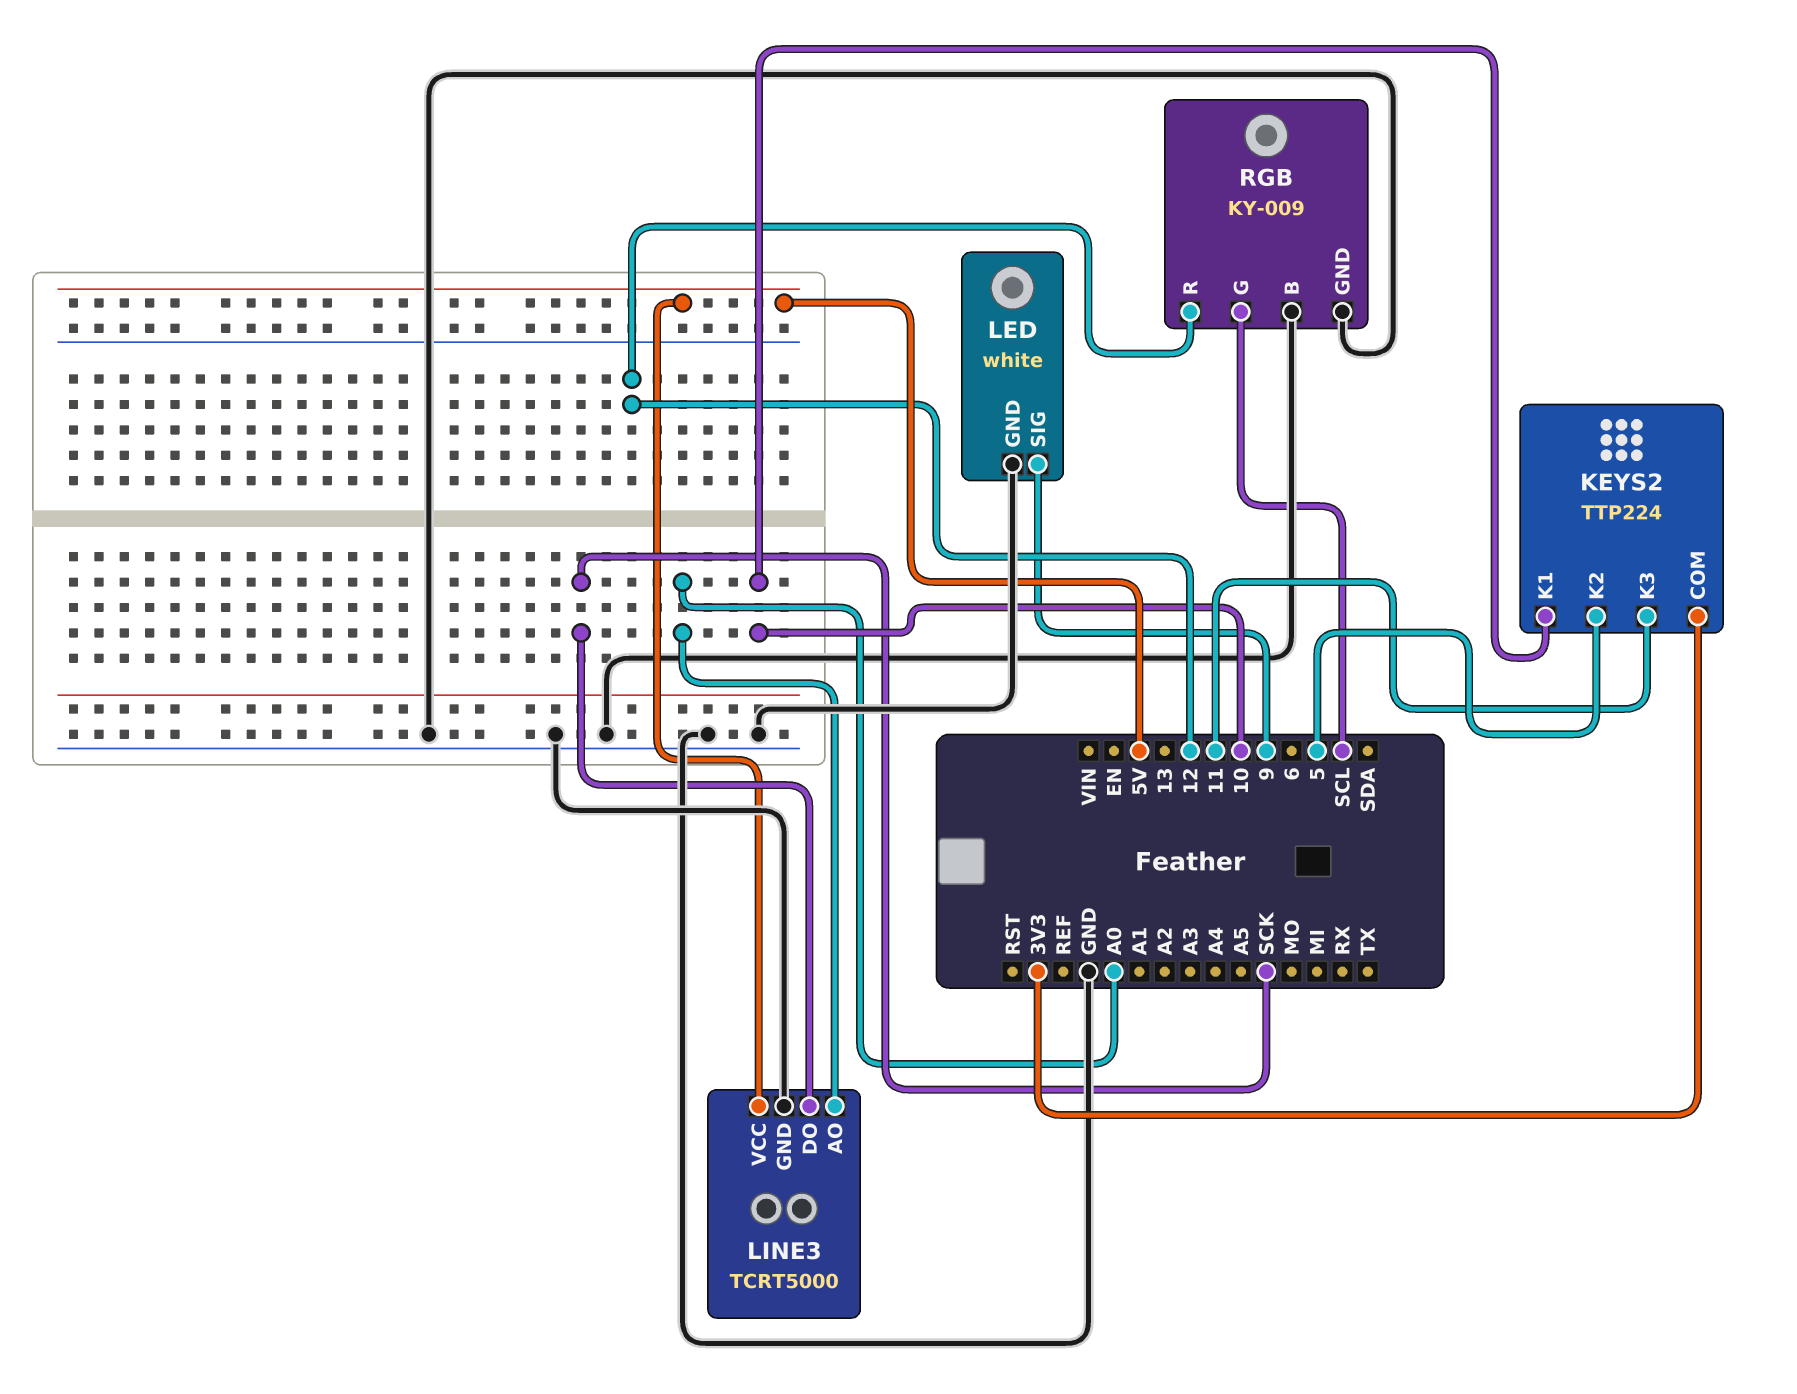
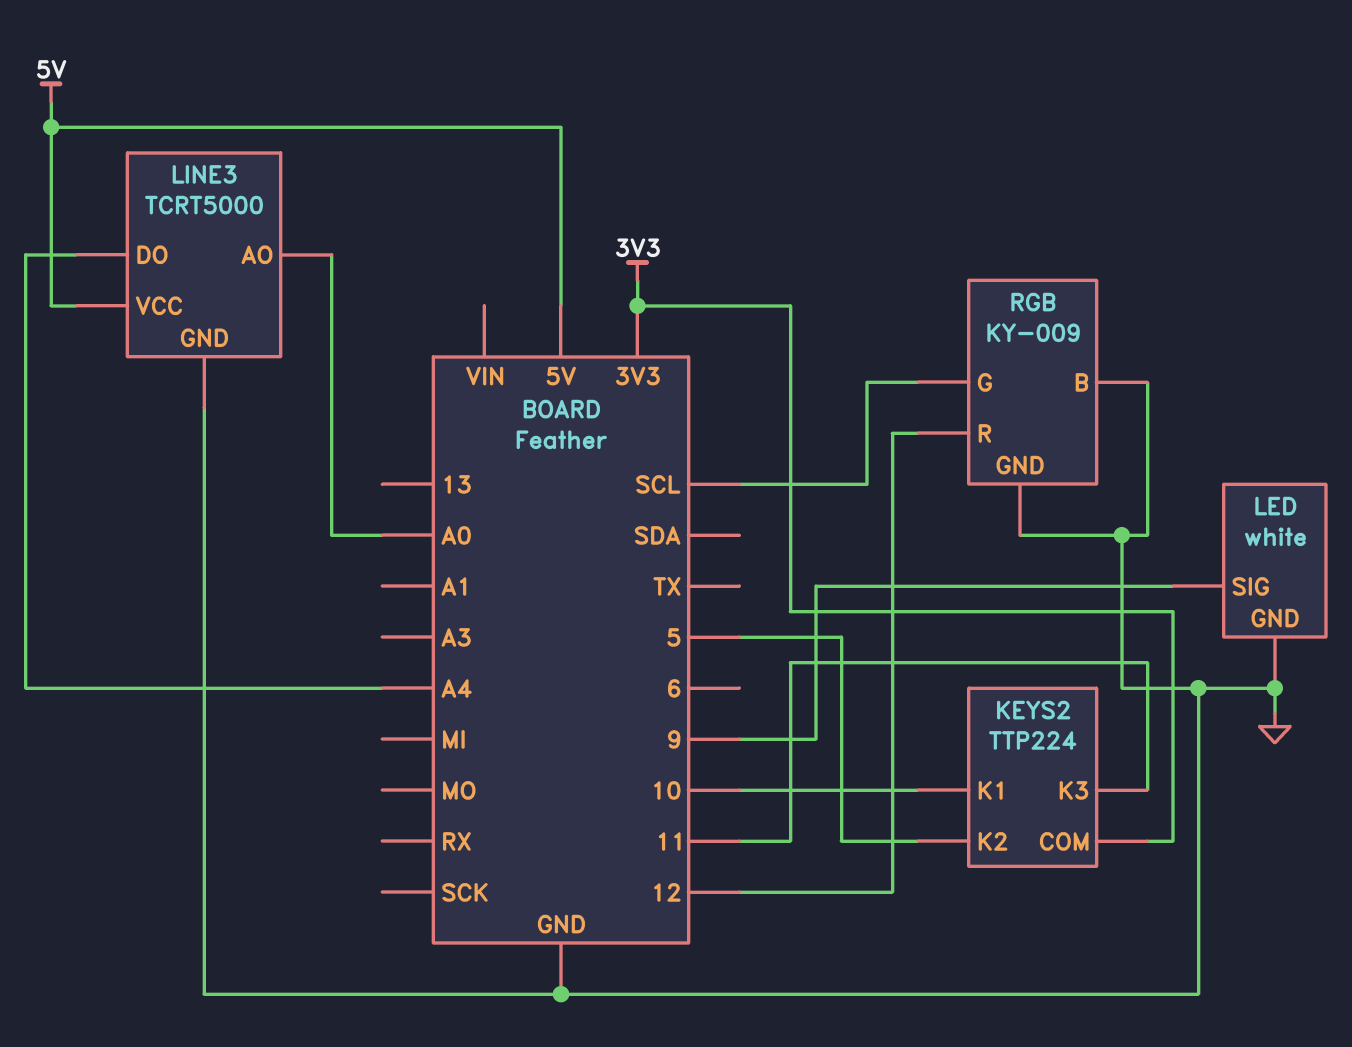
LINE3 pin DO: SCK -> A4

